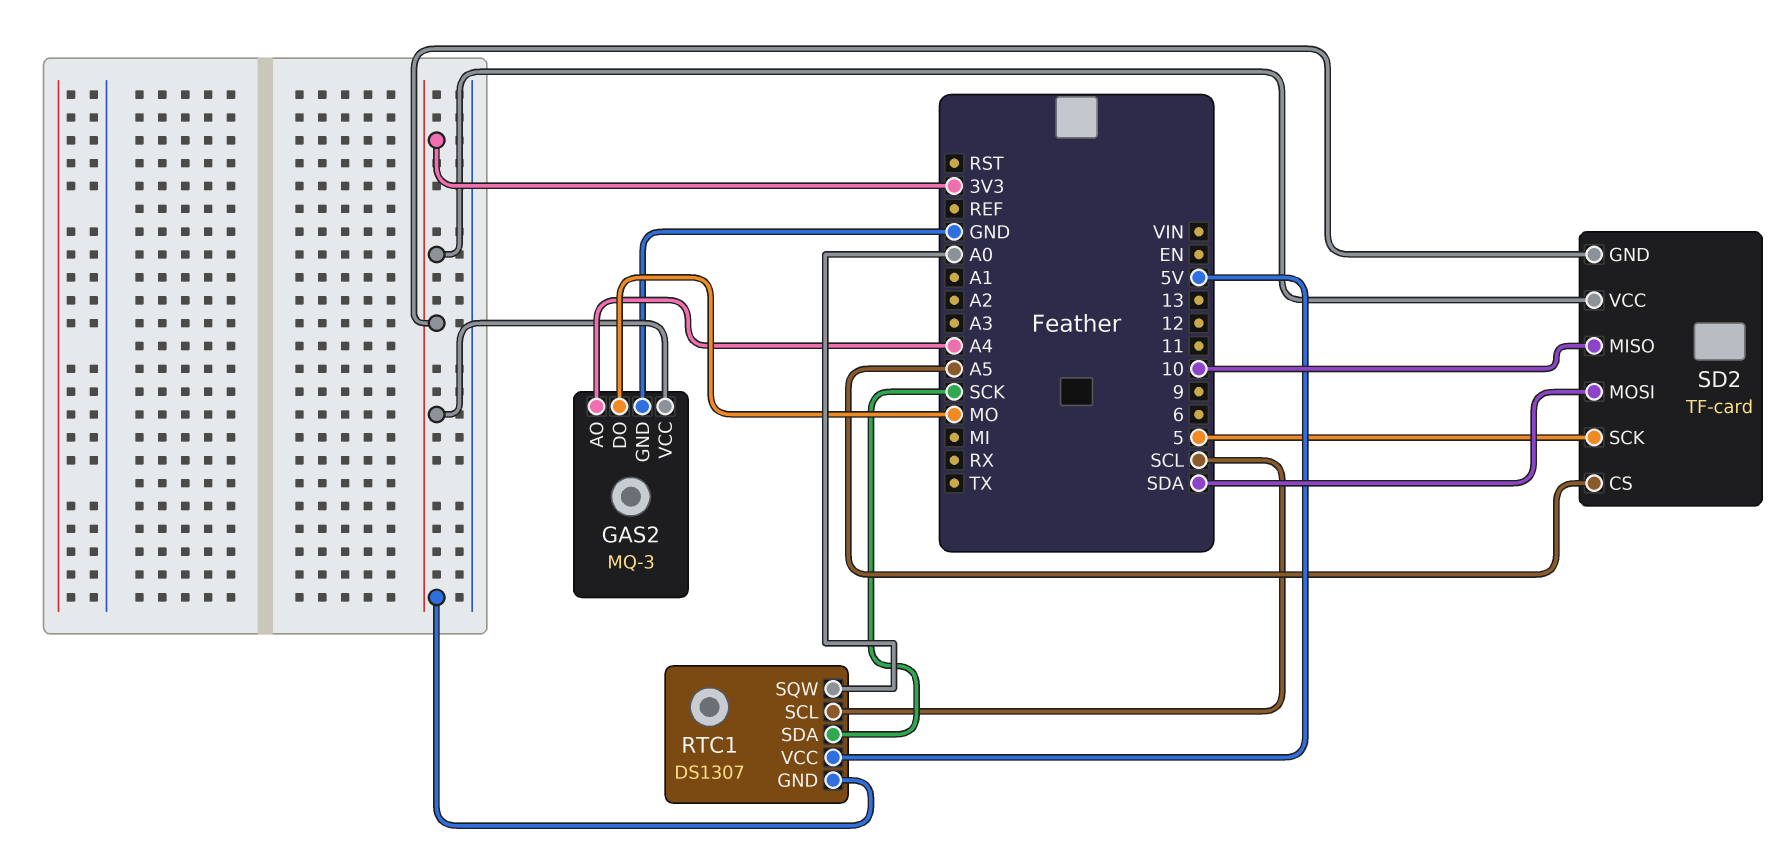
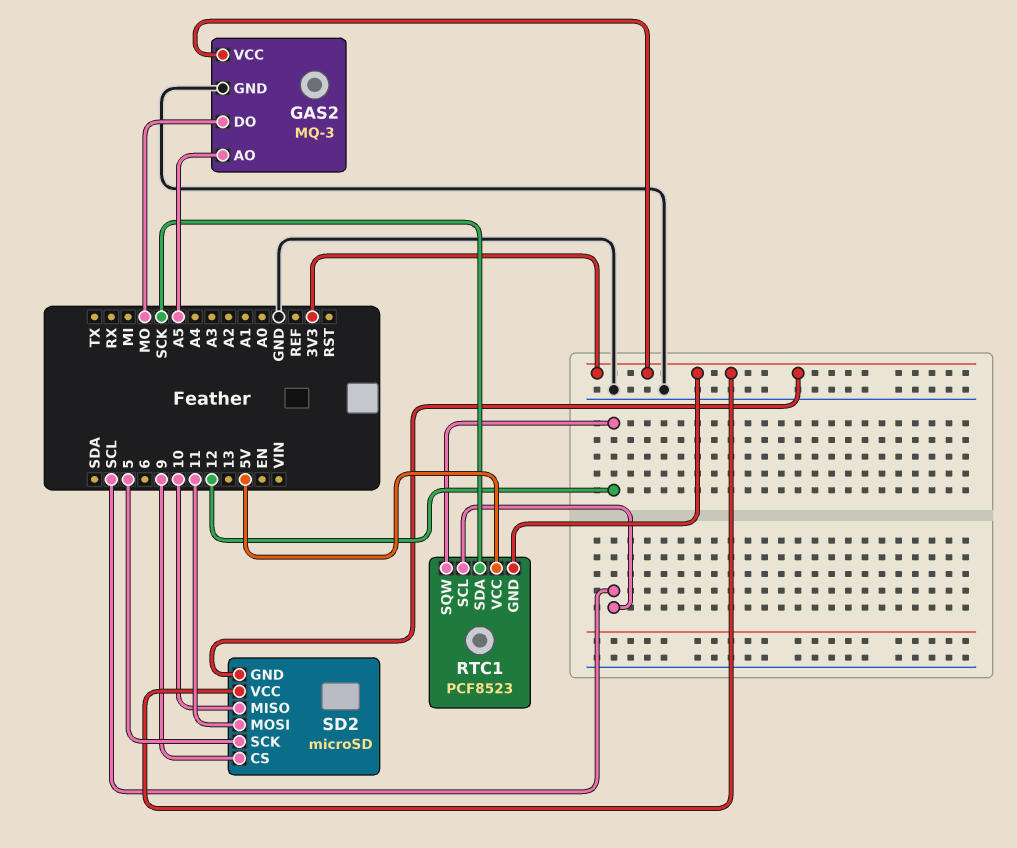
GAS2 pin AO: A4 -> A5
RTC1: DS1307 -> PCF8523
RTC1 pin SQW: A0 -> 12
SD2: TF-card -> microSD
SD2 pin CS: A5 -> 9
SD2 pin MOSI: SDA -> 11

